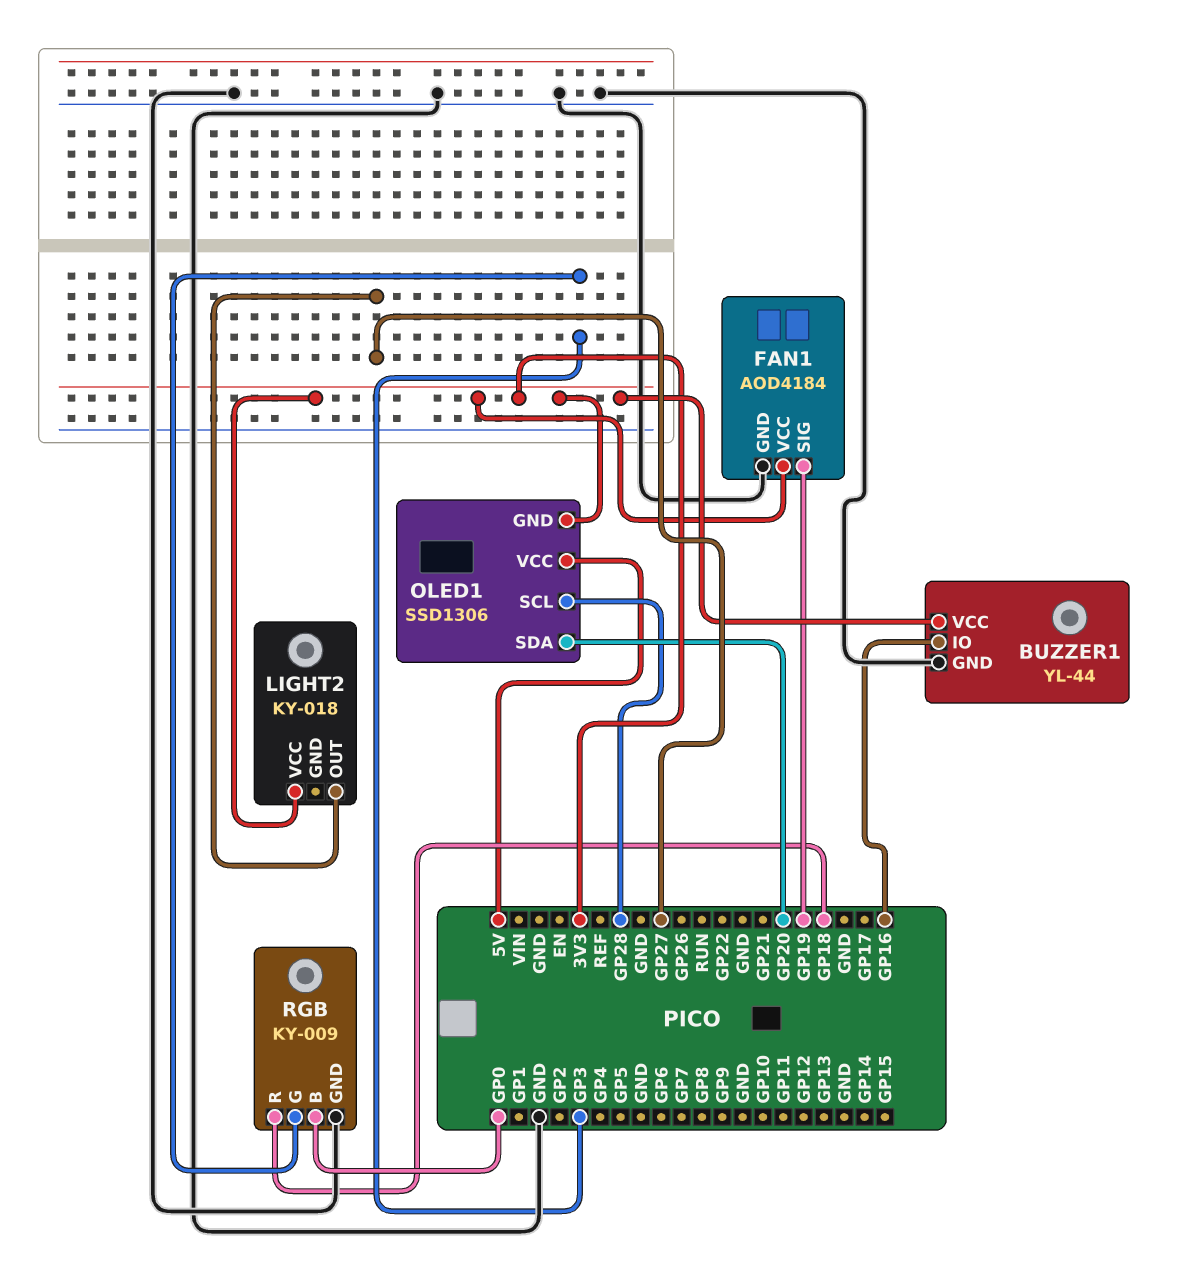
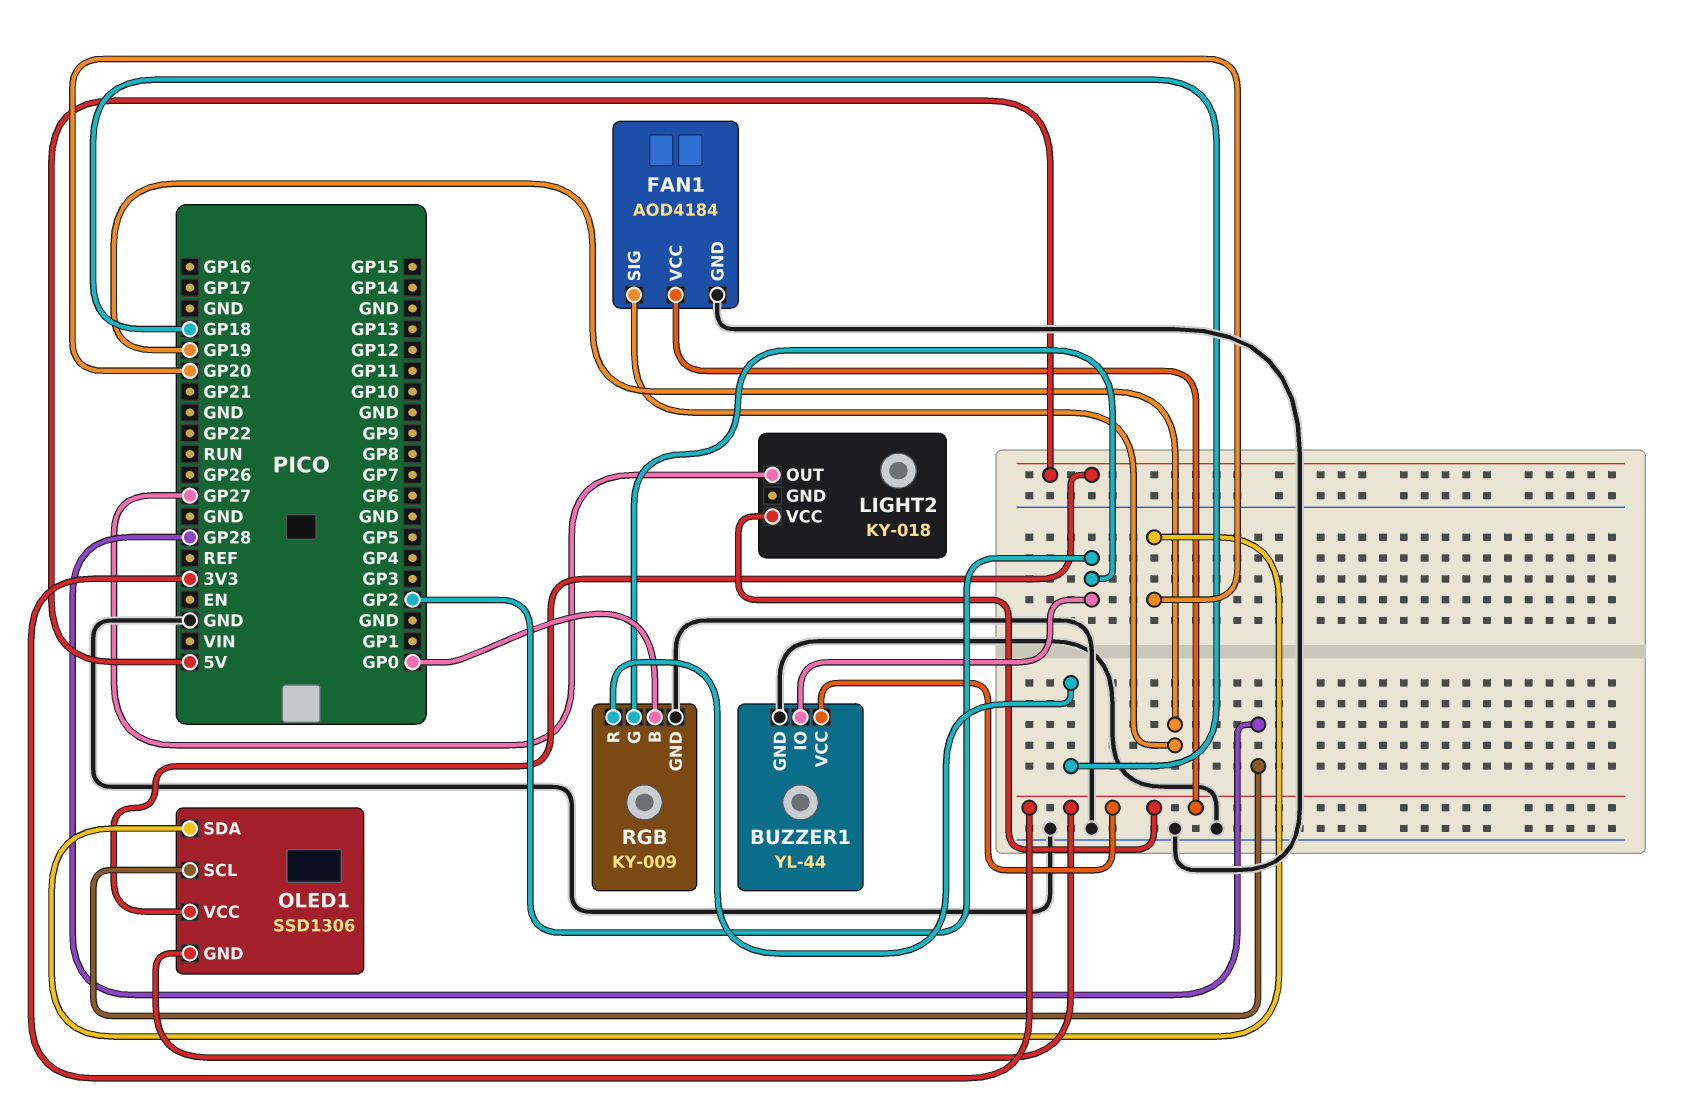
BUZZER1 pin IO: GP16 -> GP2
RGB pin G: GP3 -> GP2

